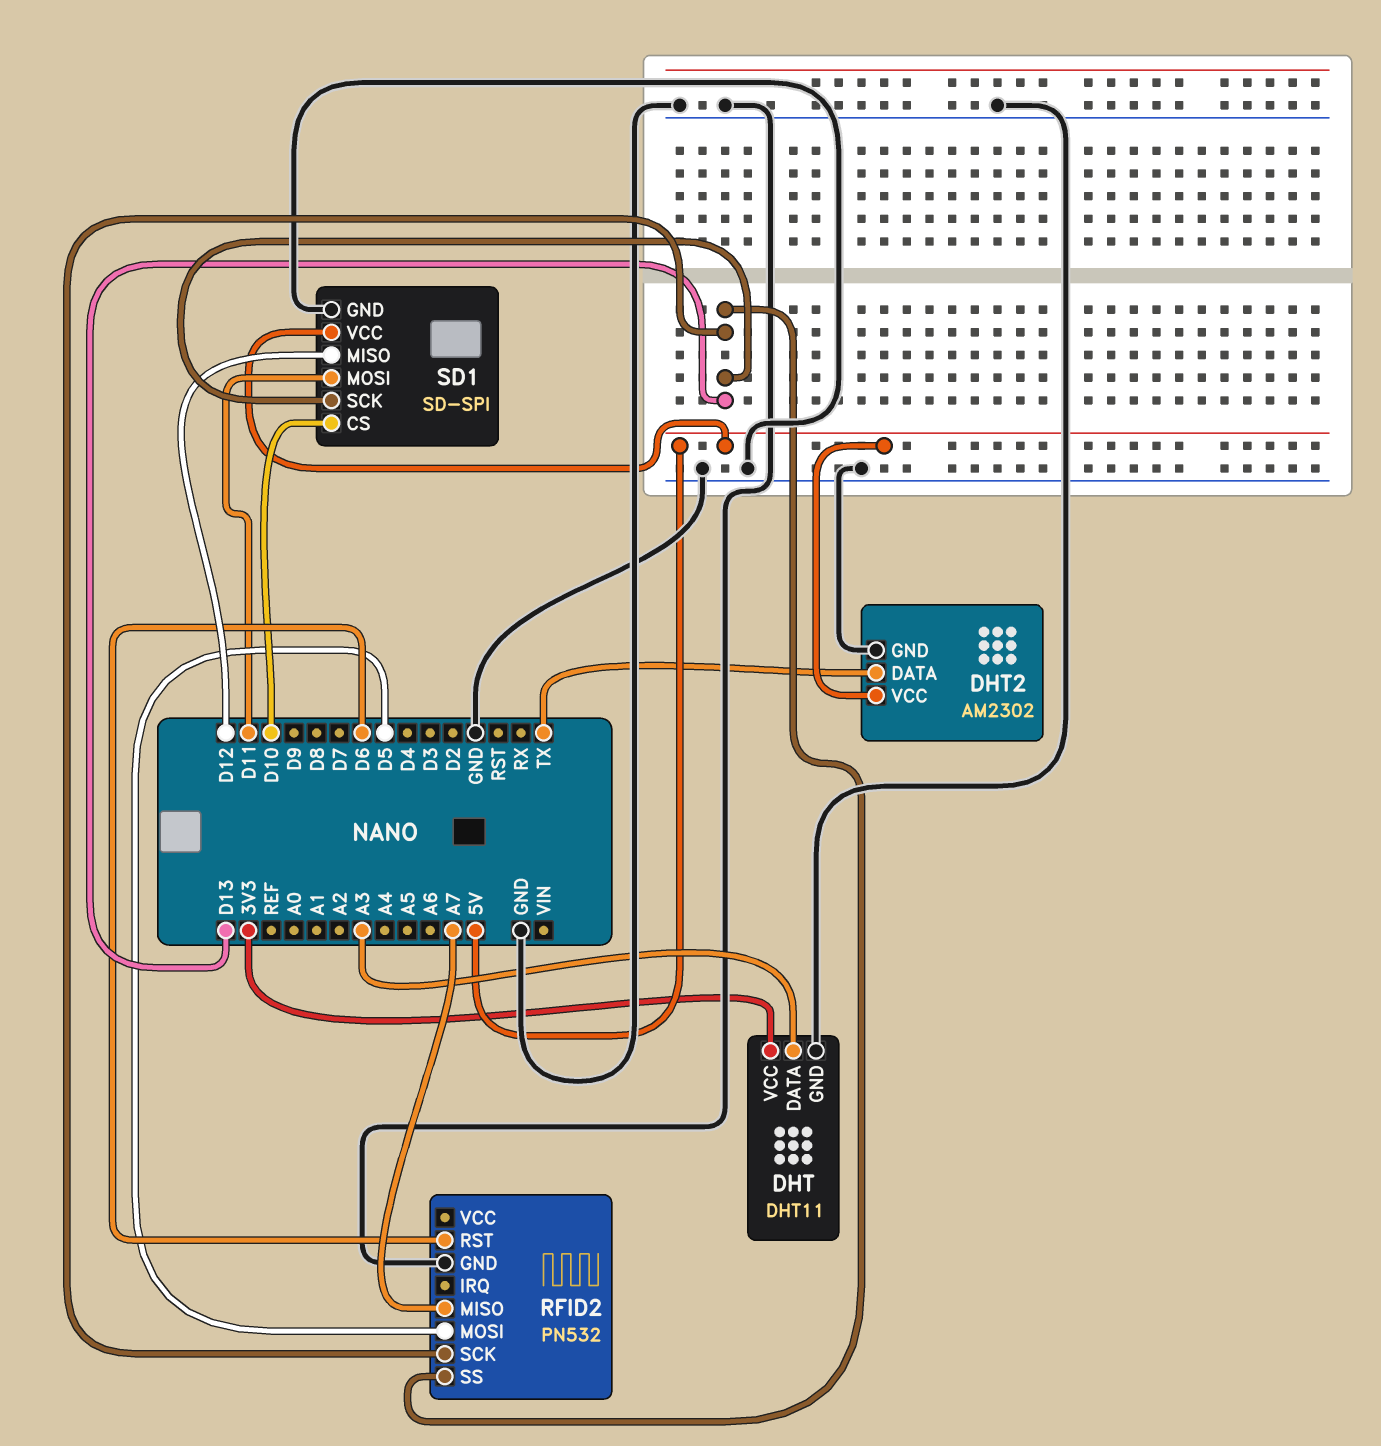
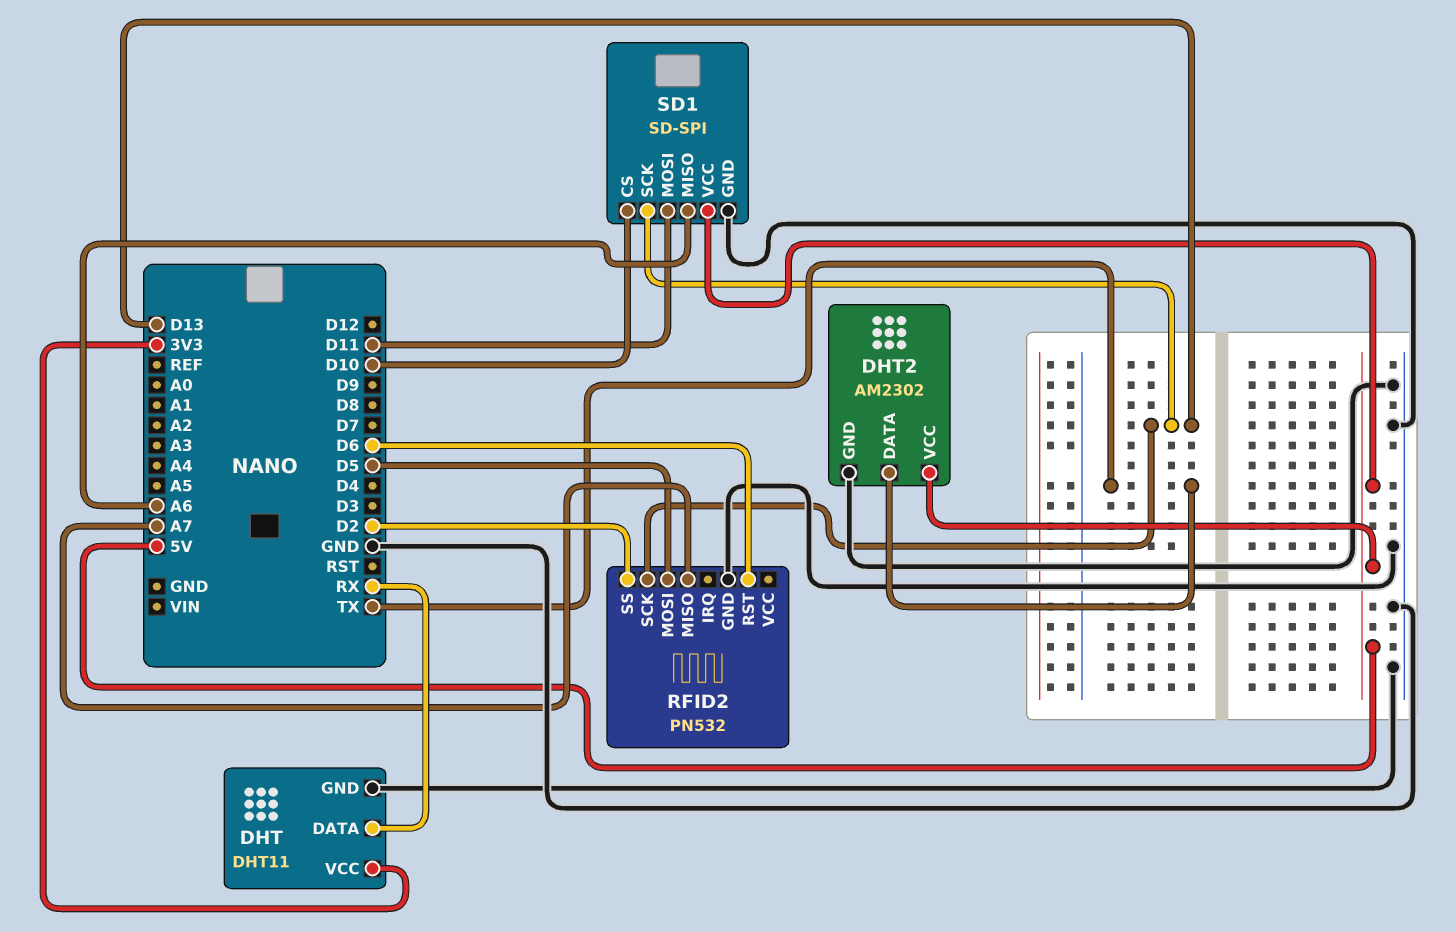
DHT pin DATA: A3 -> RX
RFID2 pin SS: D13 -> D2
SD1 pin MISO: D12 -> A6

